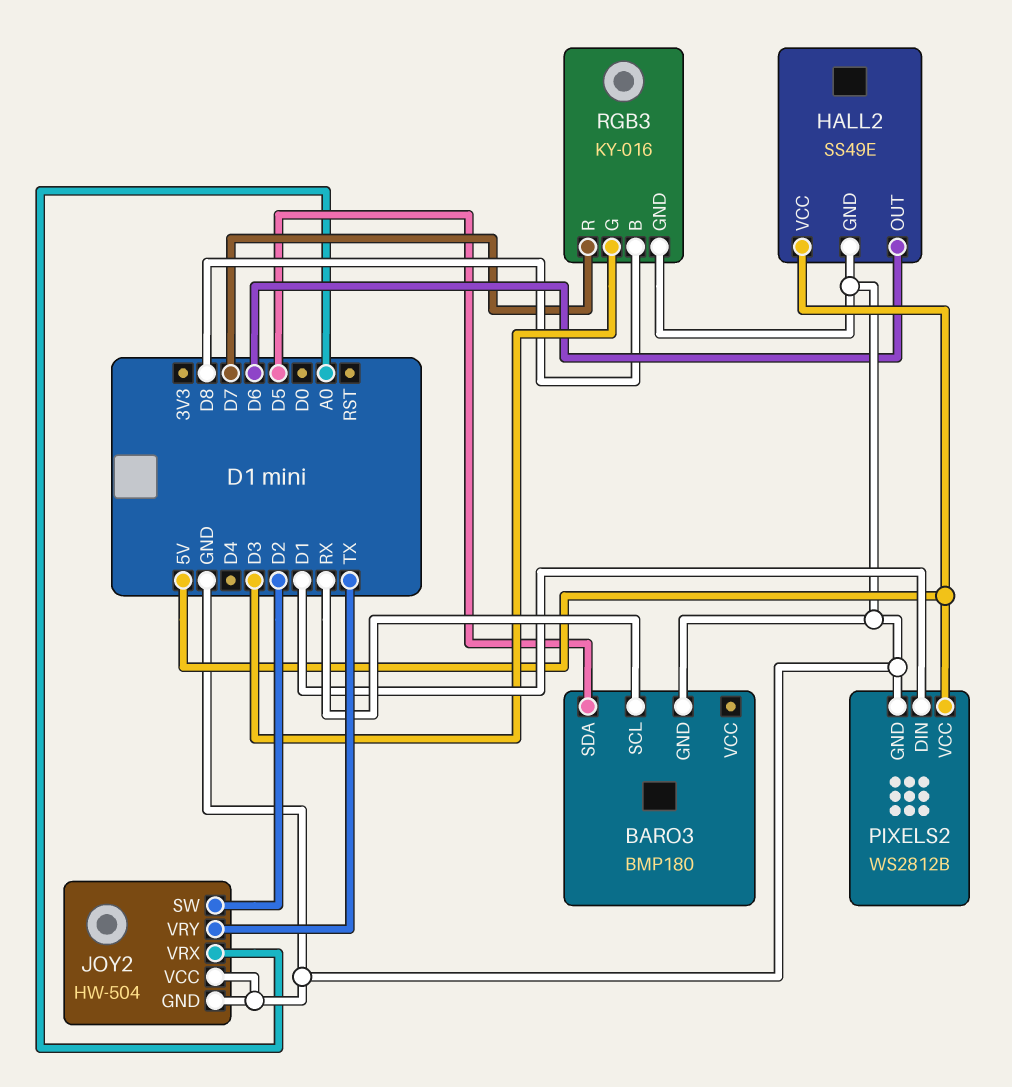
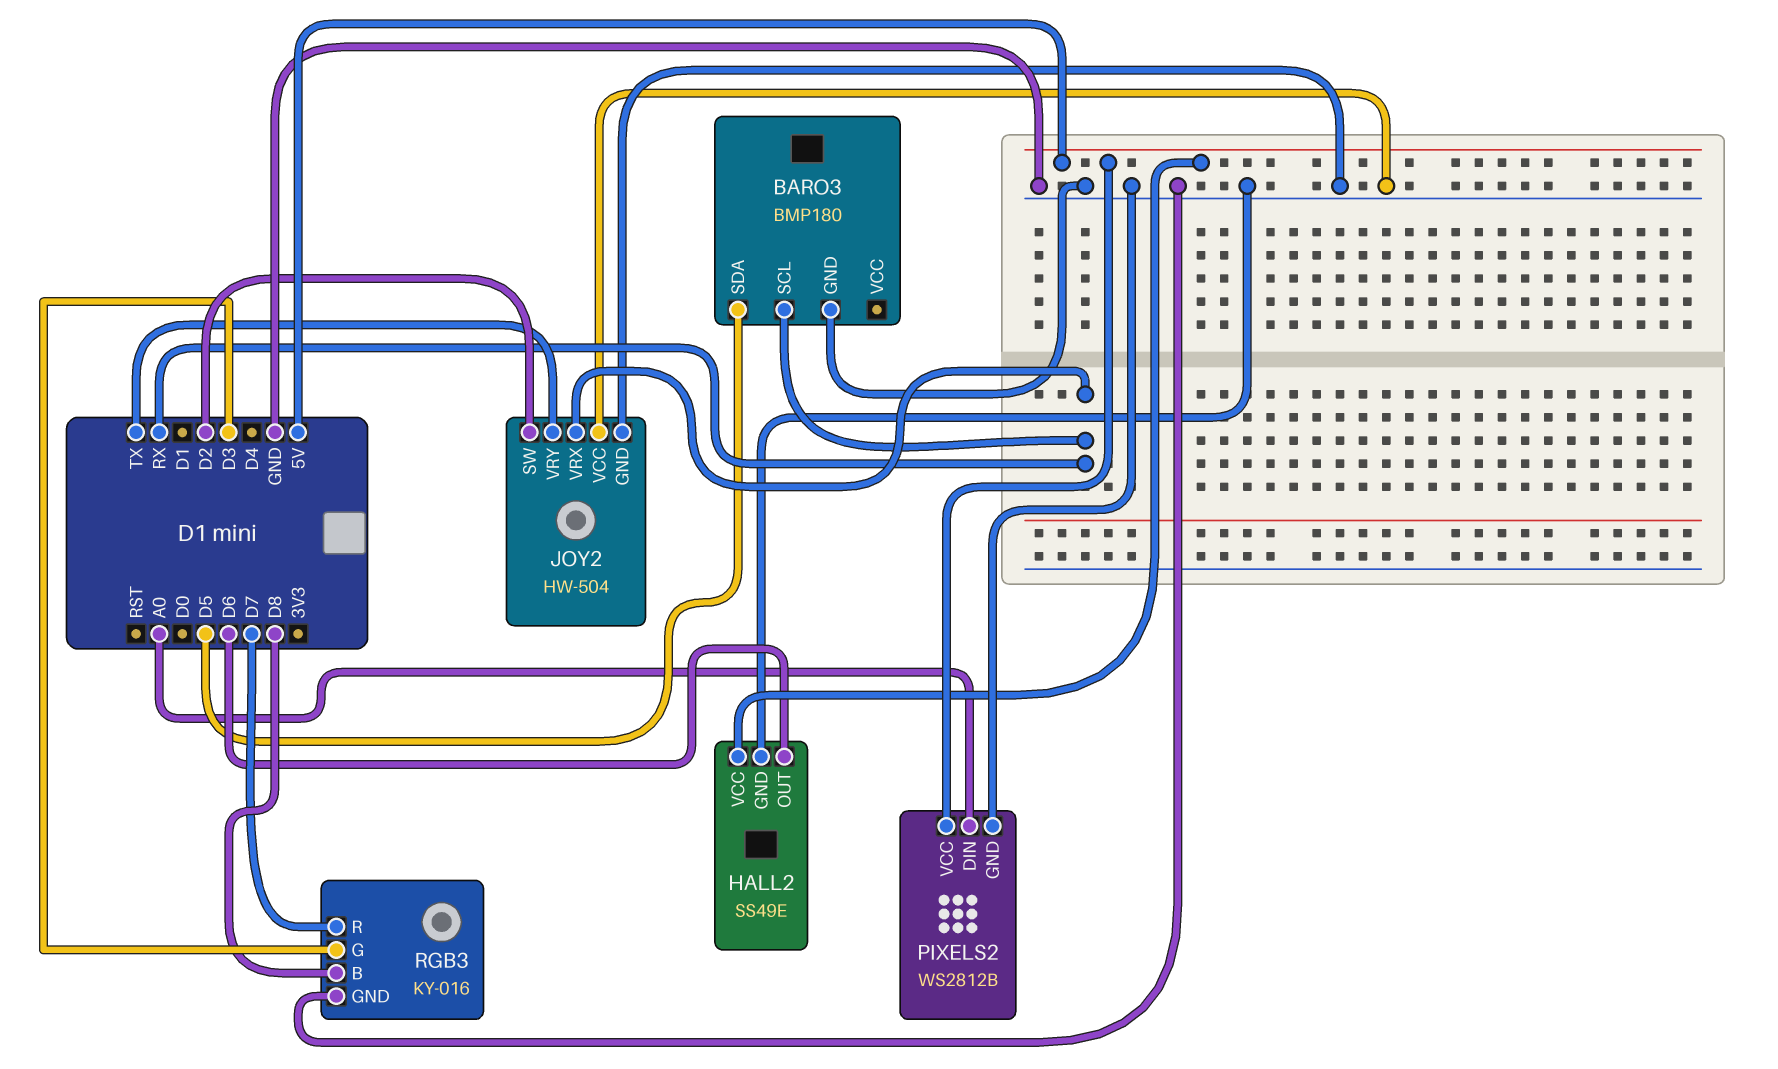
JOY2 pin VRX: A0 -> RX
PIXELS2 pin DIN: D1 -> A0

